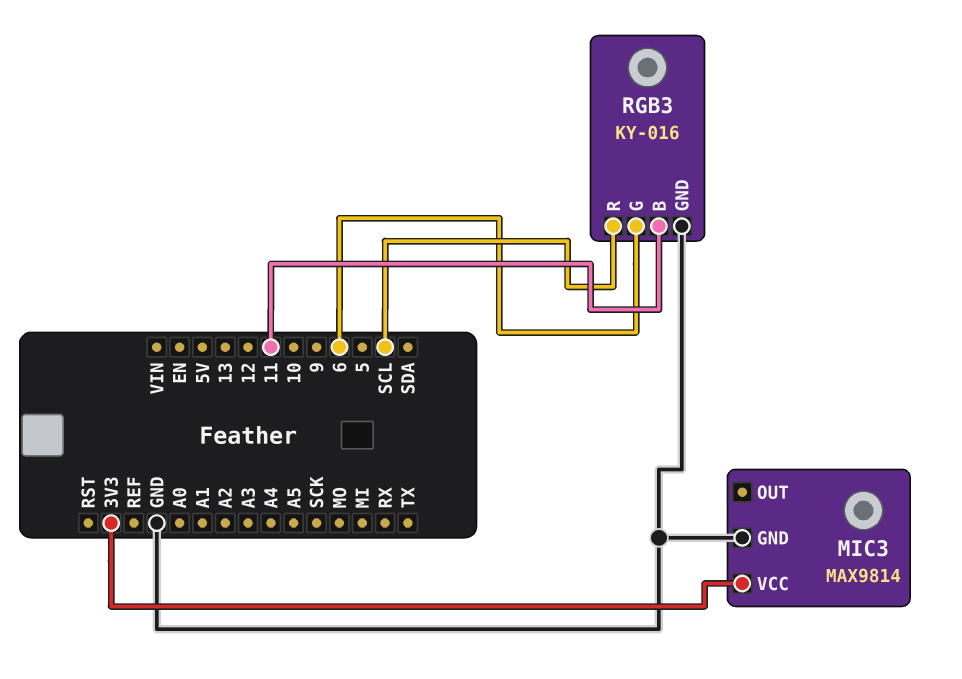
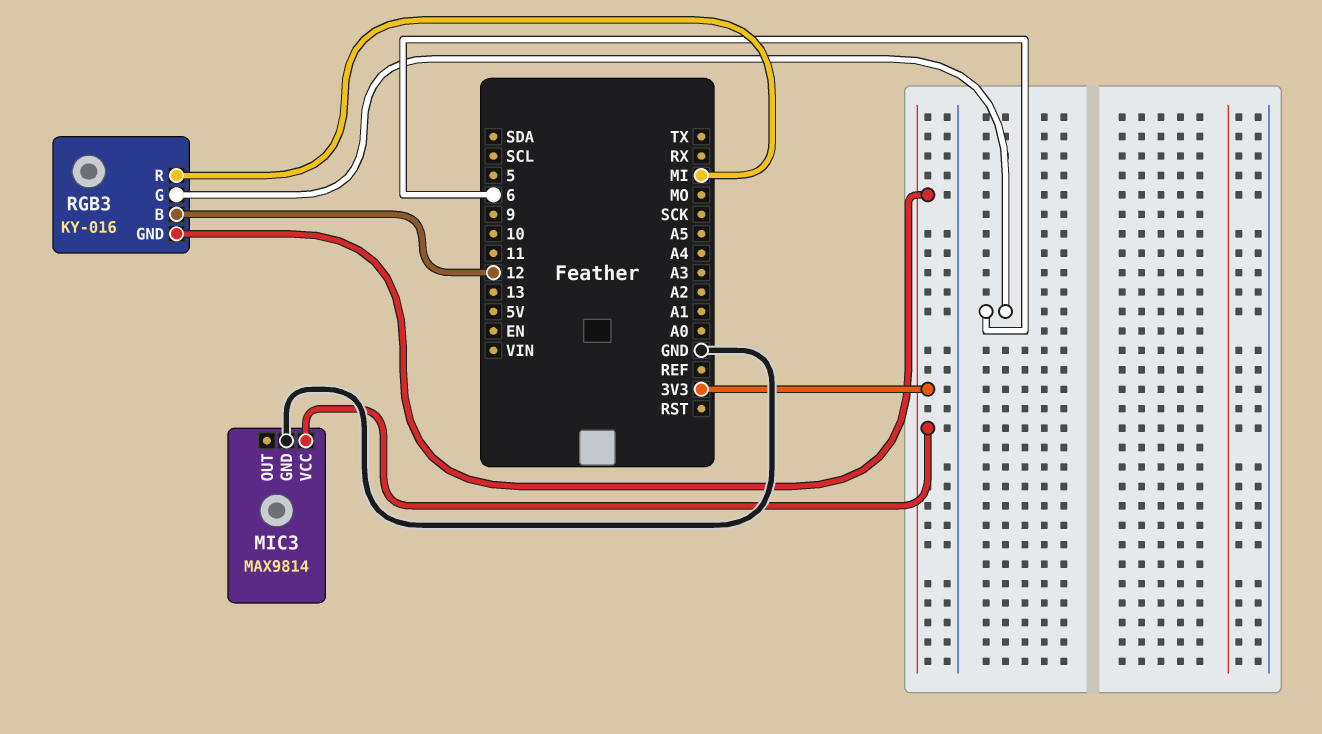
RGB3 pin B: 11 -> 12
RGB3 pin GND: GND -> 3V3
RGB3 pin R: SCL -> MI

